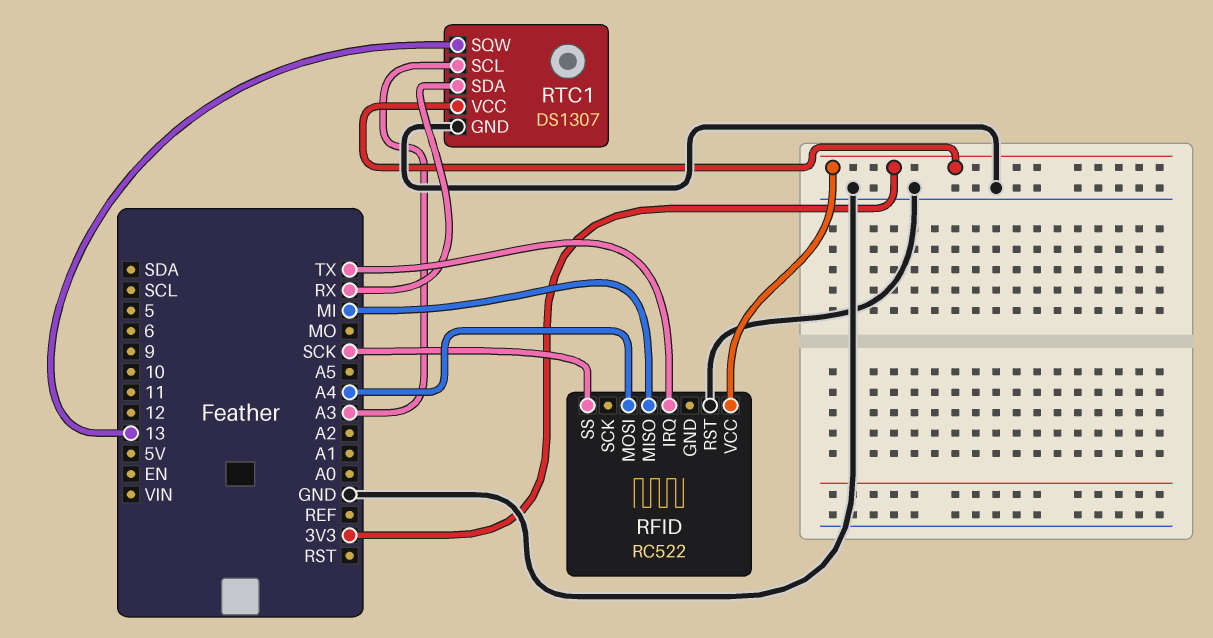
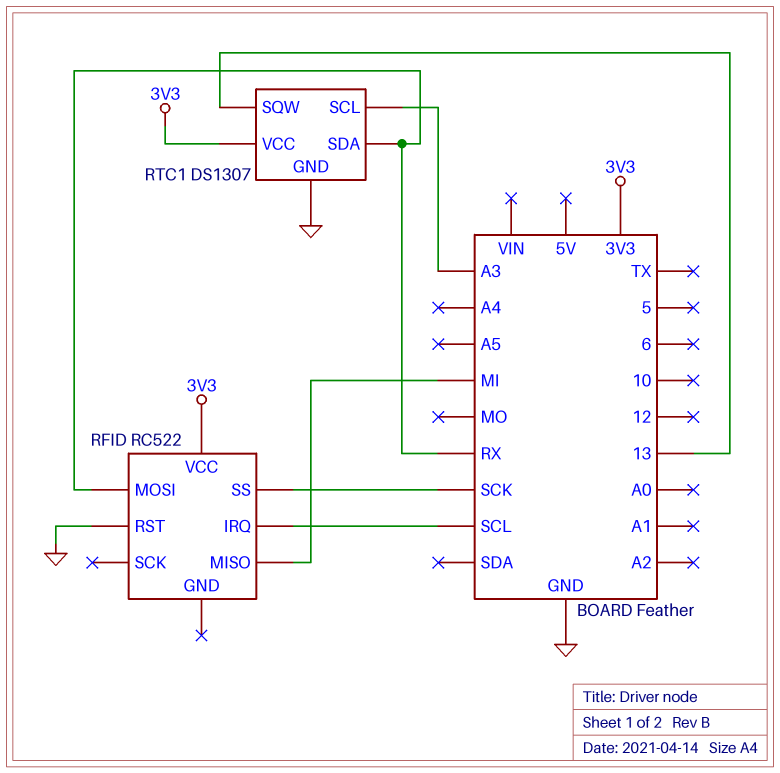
RFID pin IRQ: TX -> SCL
RFID pin MOSI: A4 -> RX

